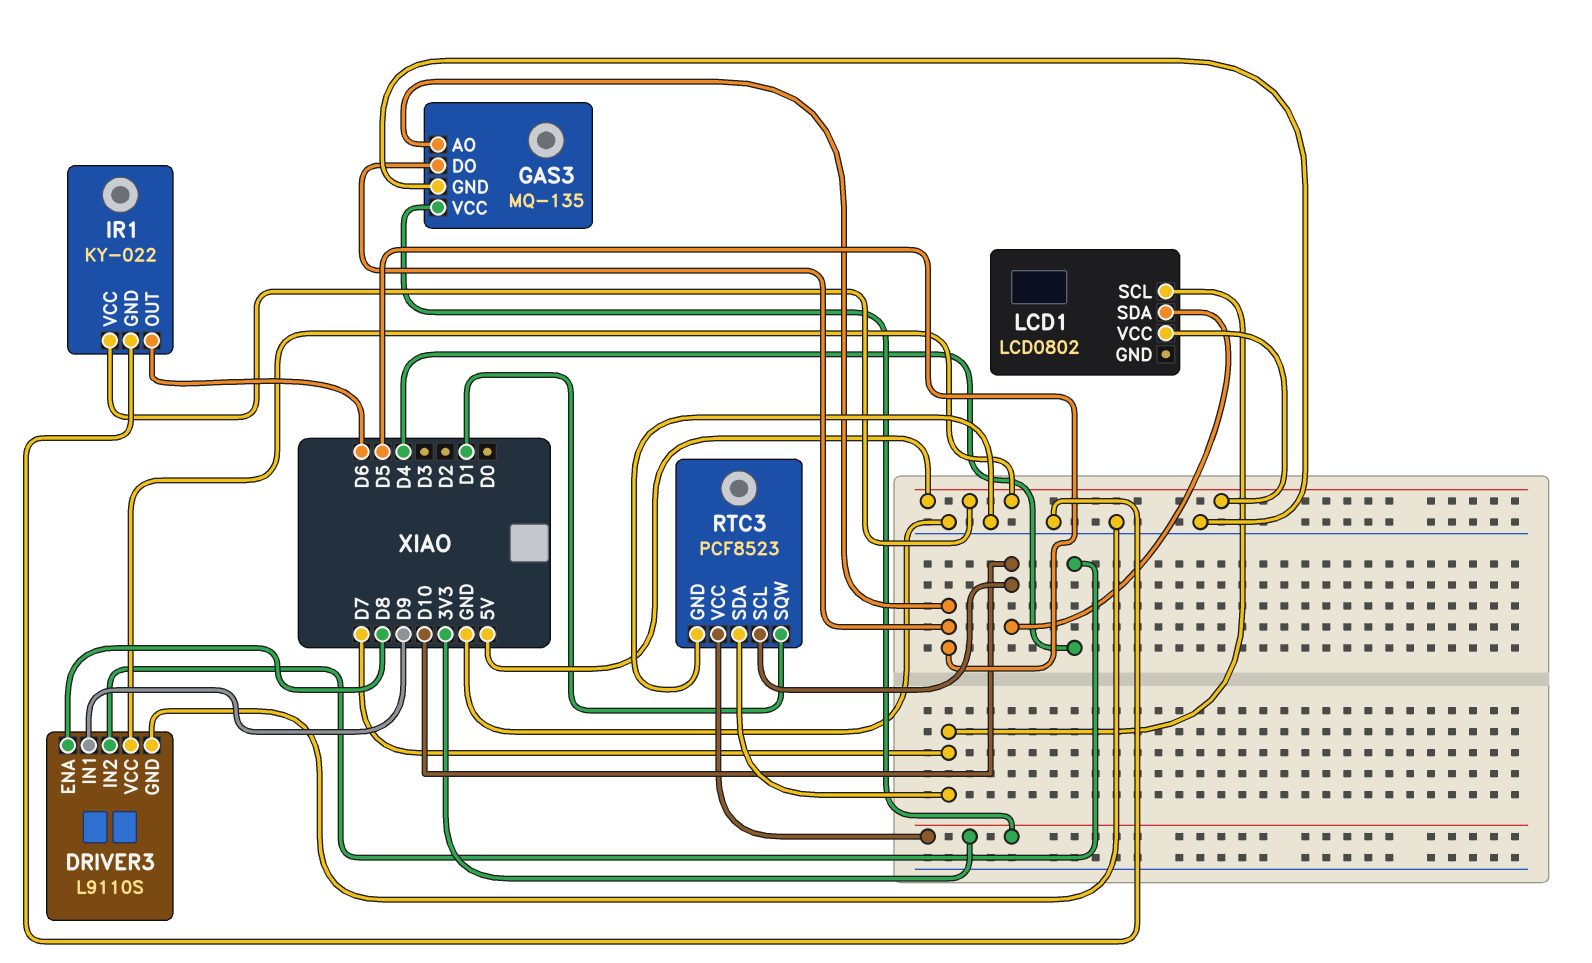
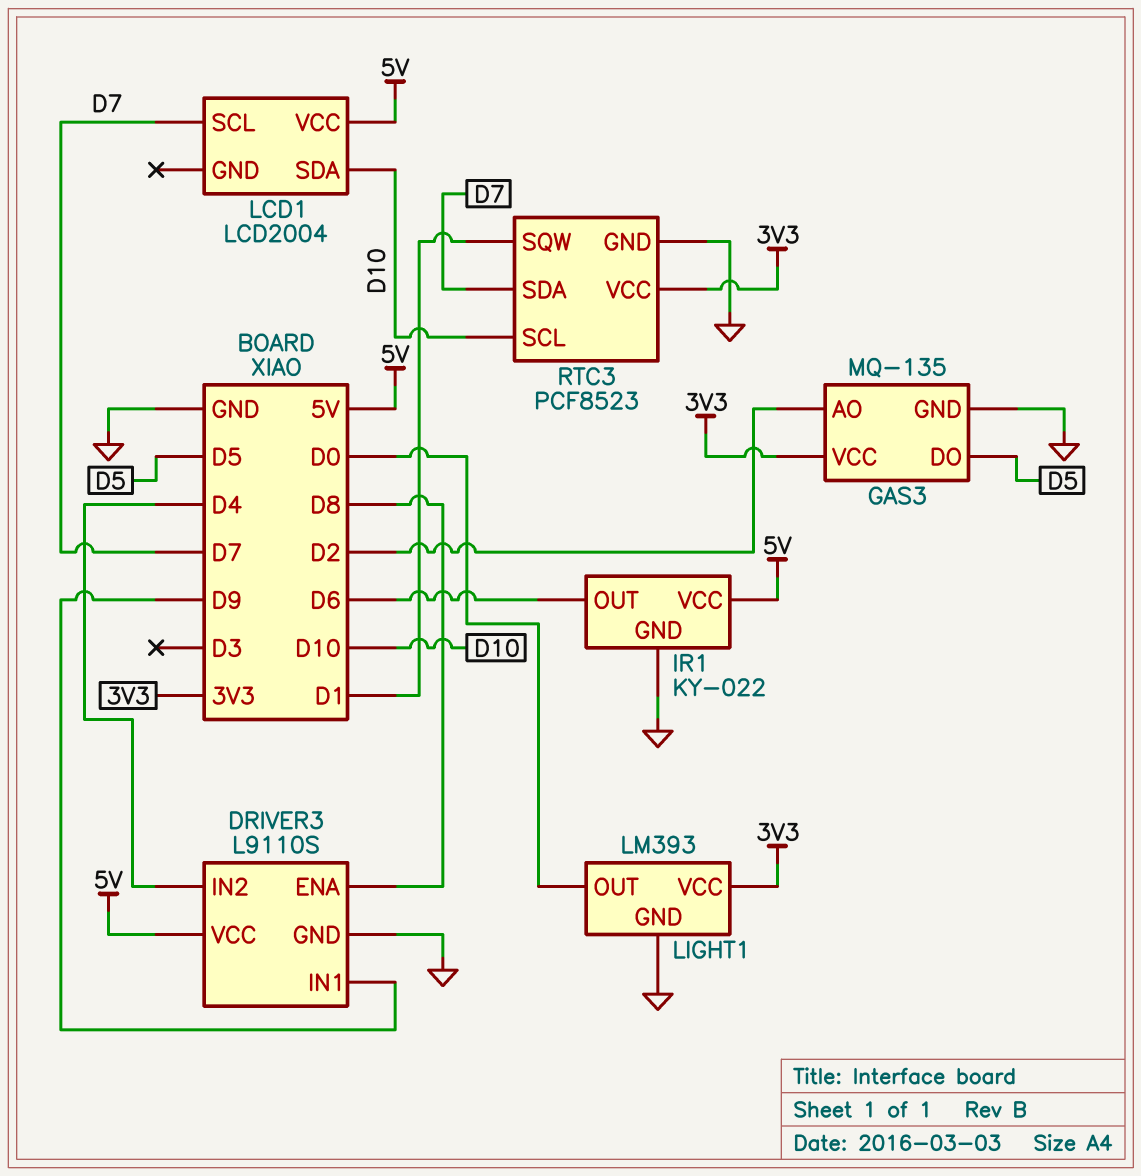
GAS3 pin AO: D5 -> D2
LCD1: LCD0802 -> LCD2004
LIGHT1: none -> LM393
LIGHT1 pin GND: none -> GND
LIGHT1 pin OUT: none -> D0
LIGHT1 pin VCC: none -> 3V3

